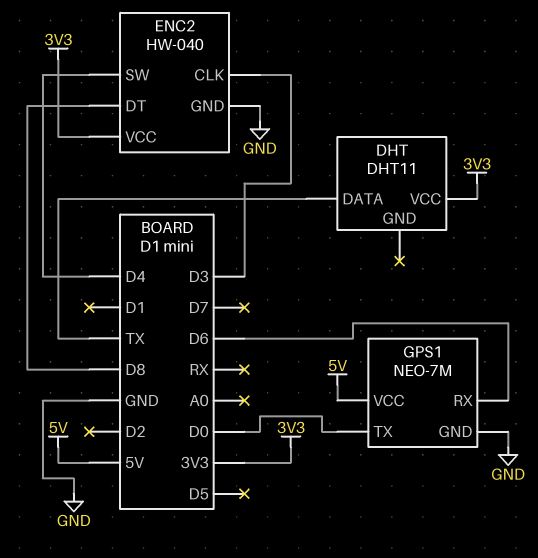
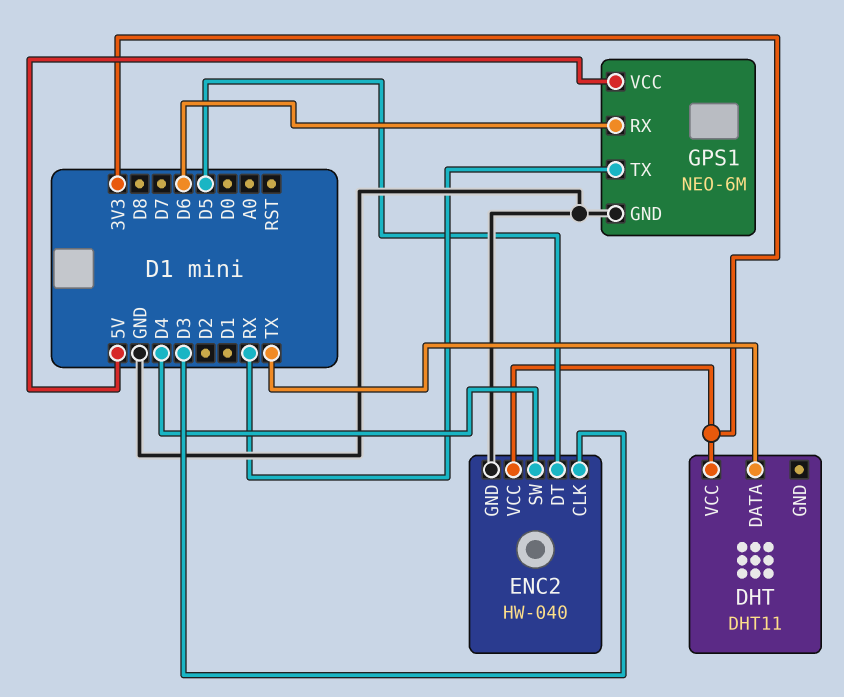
ENC2 pin DT: D8 -> D5
GPS1: NEO-7M -> NEO-6M
GPS1 pin TX: D0 -> RX

